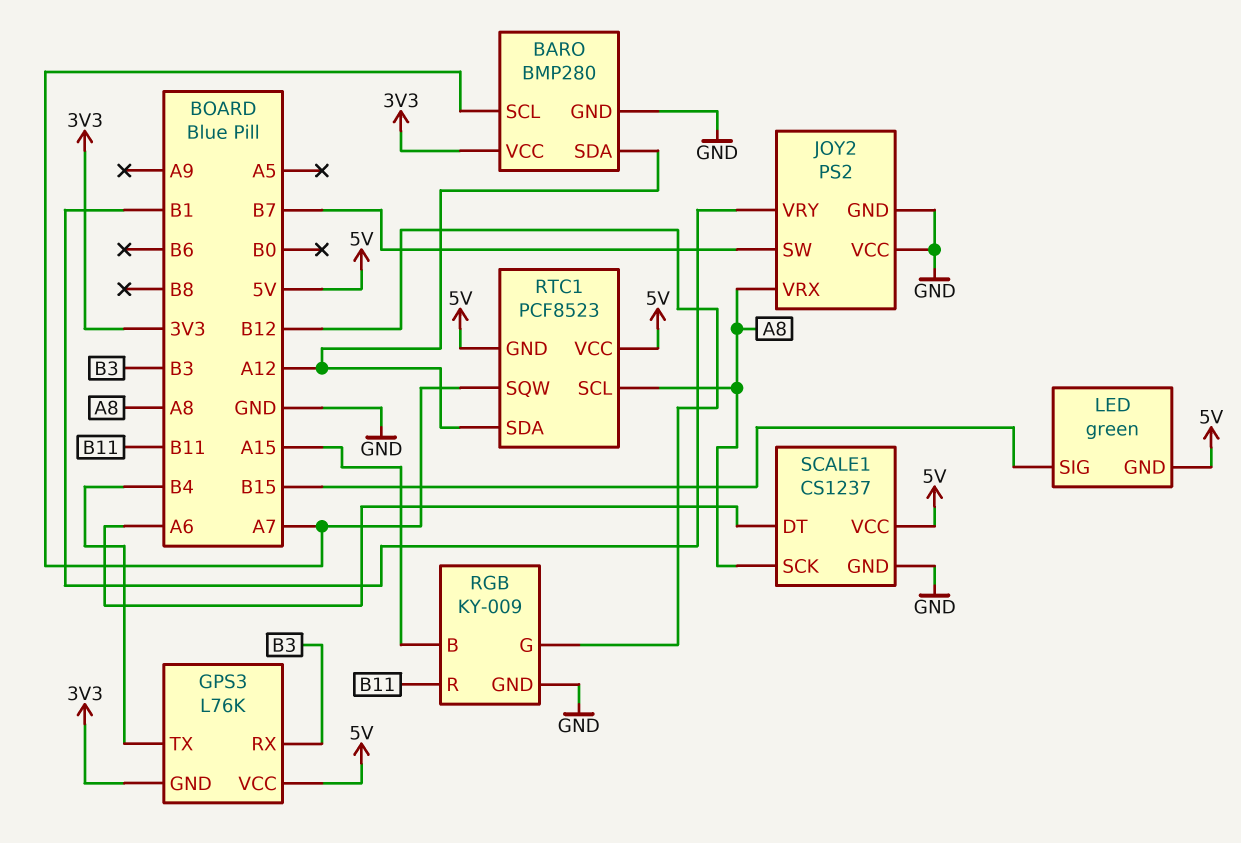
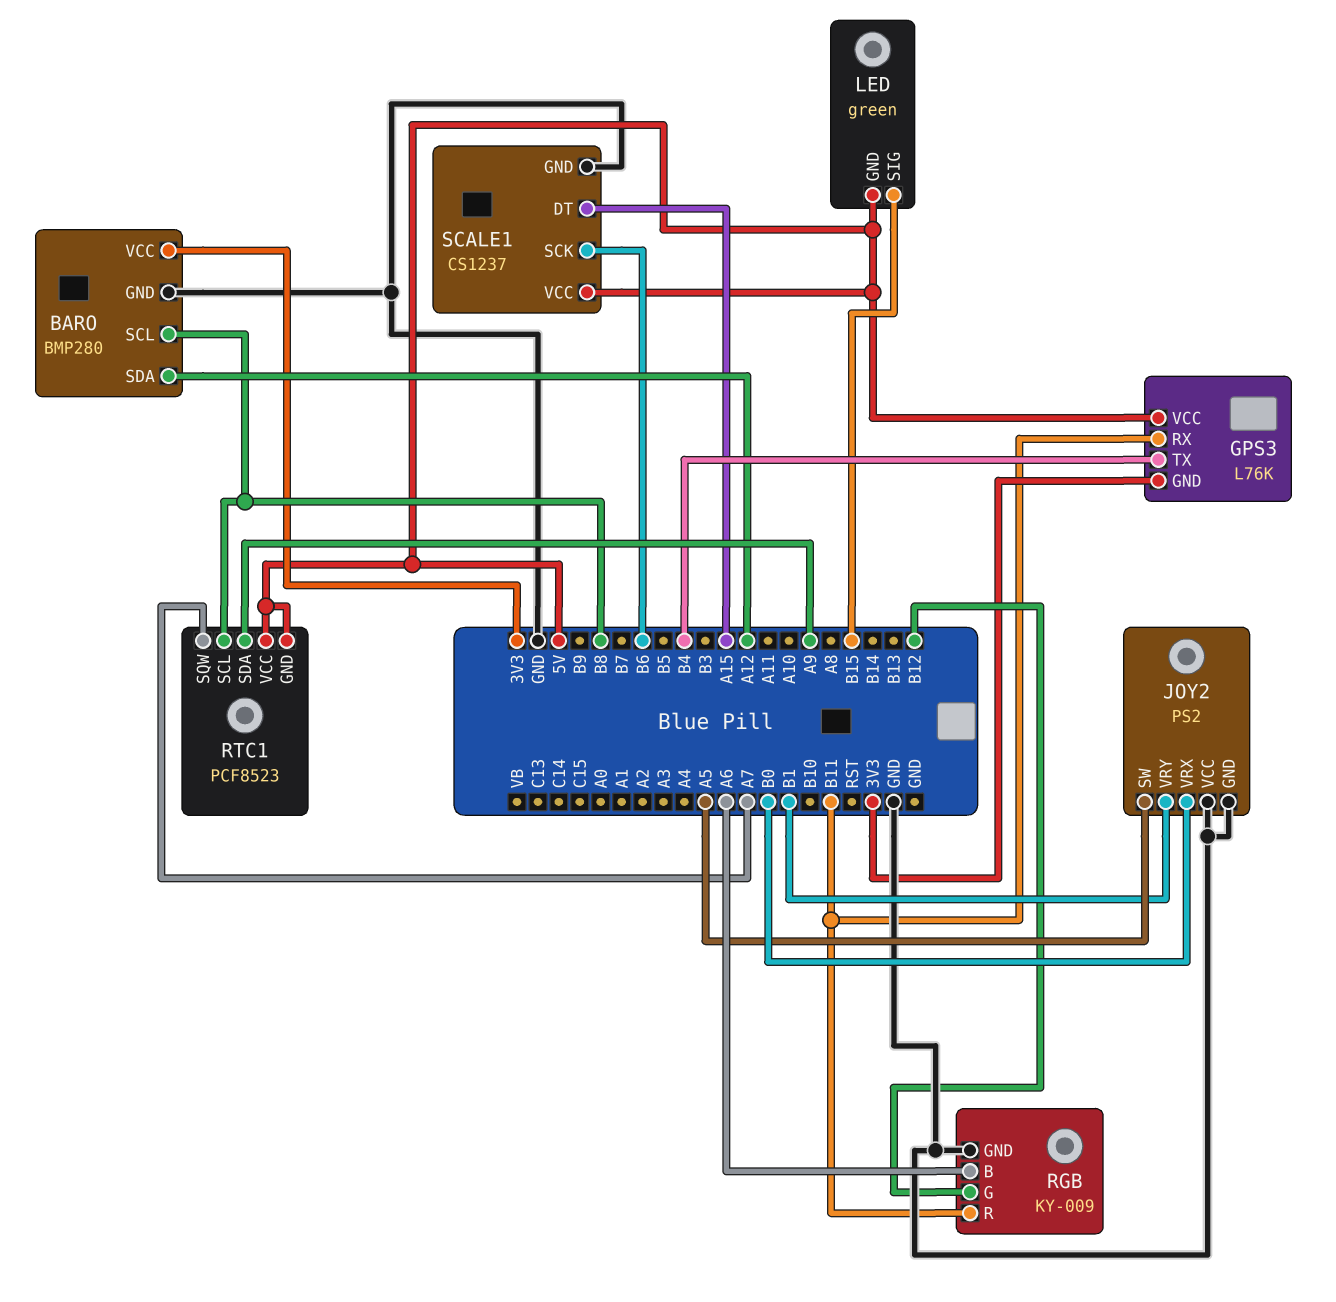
BARO pin SCL: A7 -> B8
GPS3 pin RX: B3 -> B11
JOY2 pin SW: B7 -> A5
JOY2 pin VRX: A8 -> B0
RGB pin B: A15 -> A6
RTC1 pin SCL: A8 -> B8
RTC1 pin SDA: A12 -> A9
SCALE1 pin DT: A6 -> A15
SCALE1 pin SCK: A8 -> B6

